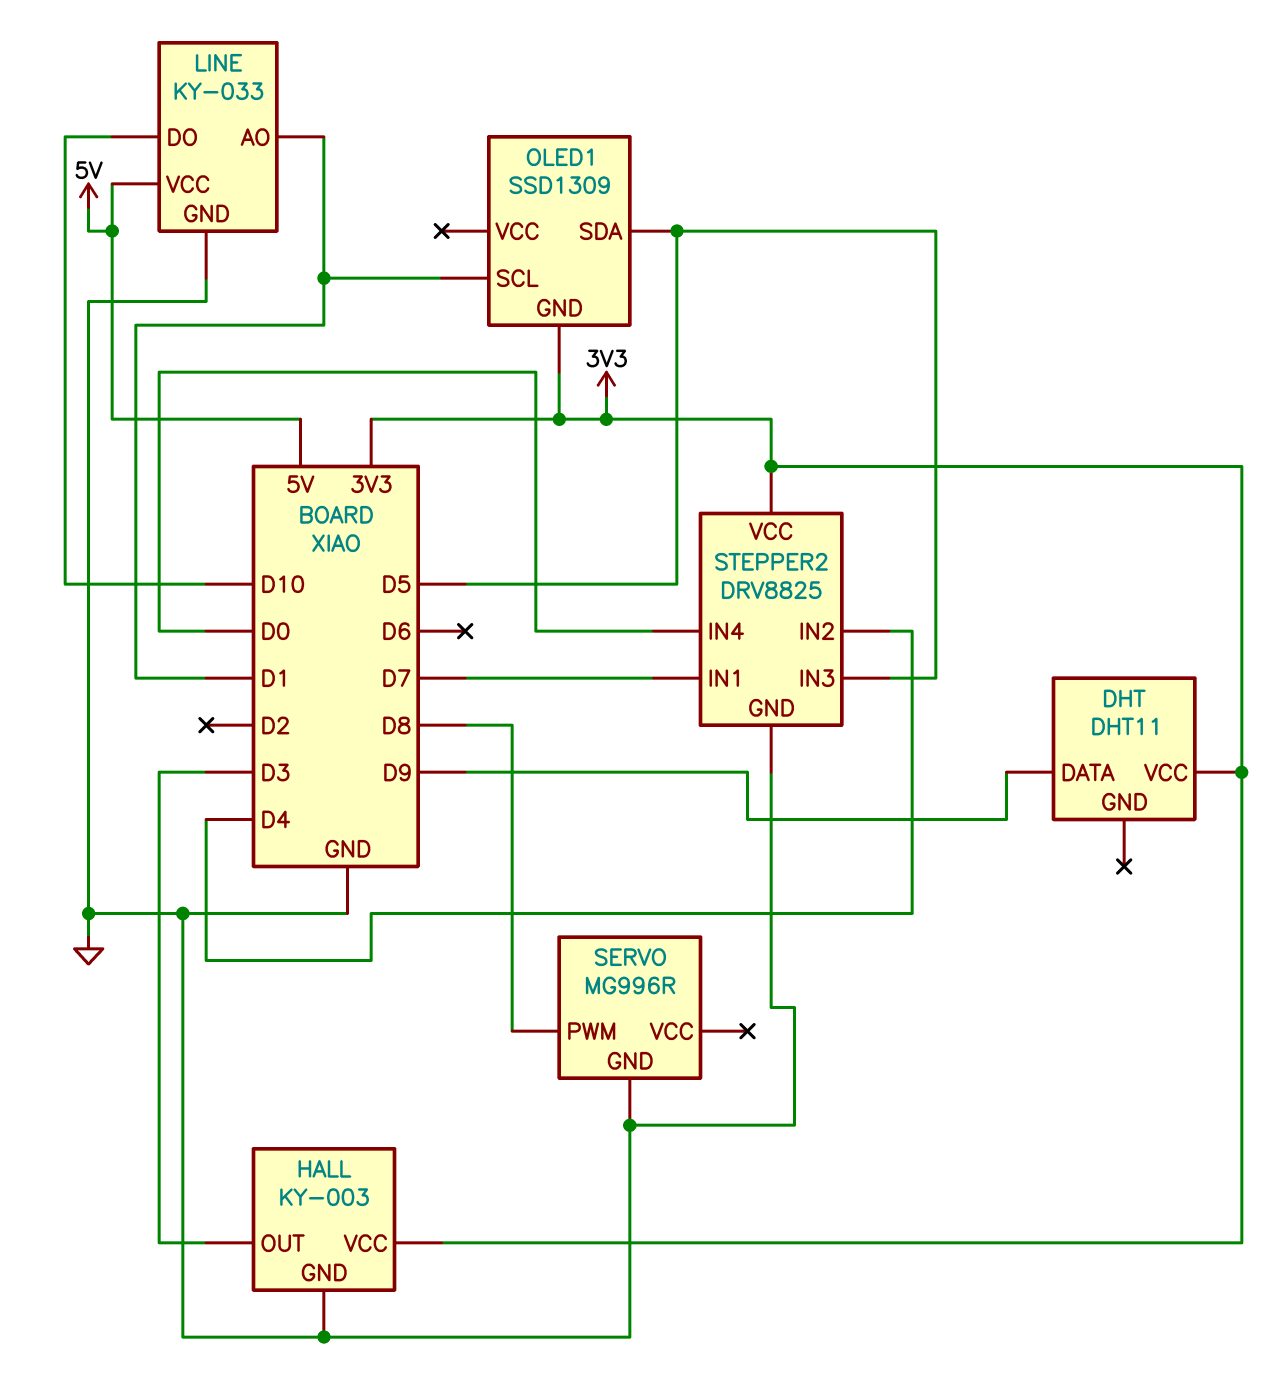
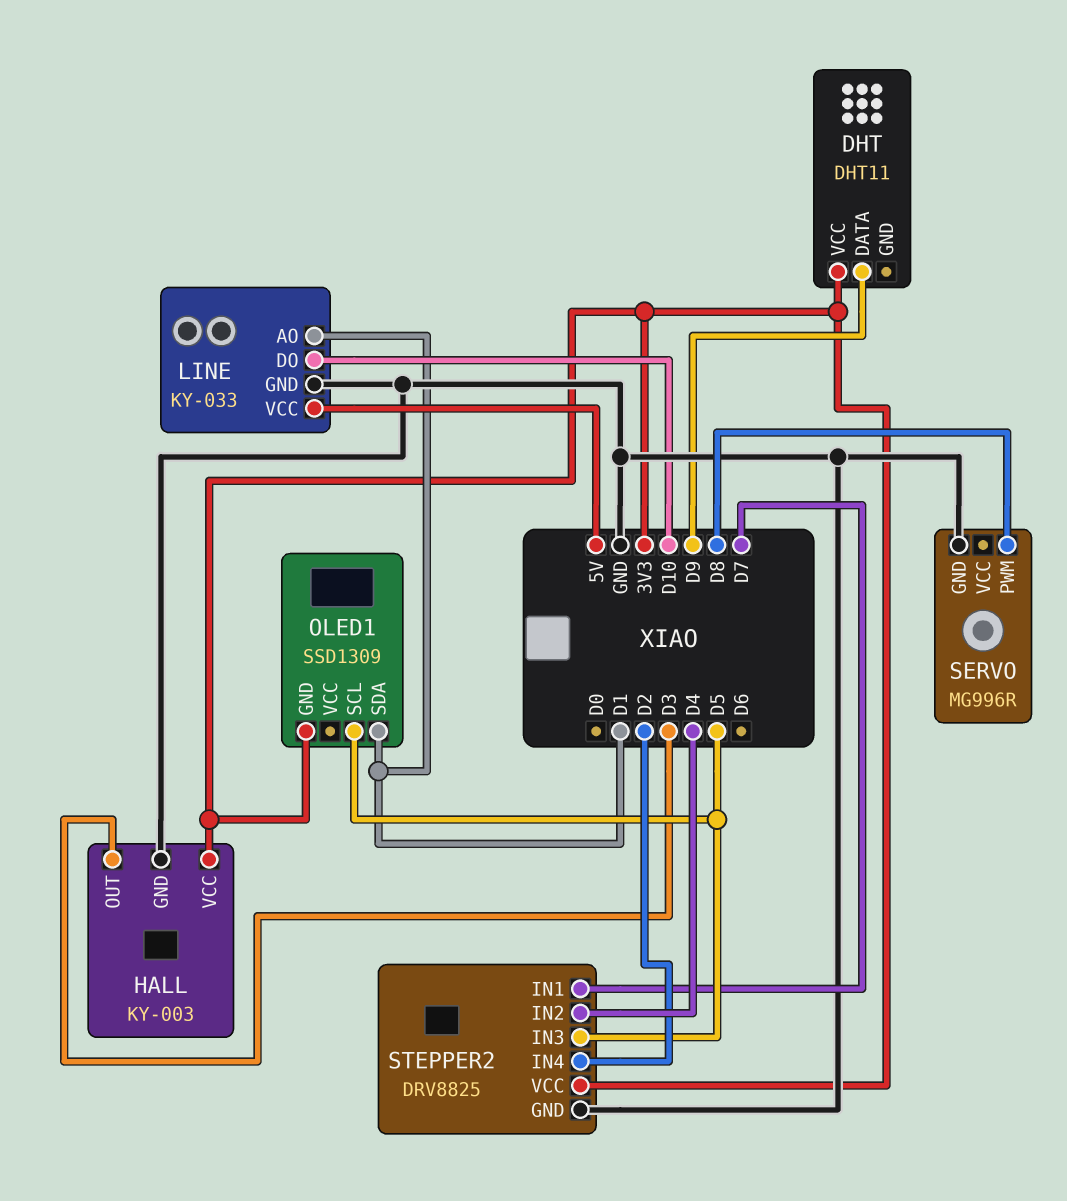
OLED1 pin SCL: D1 -> D5
OLED1 pin SDA: D5 -> D1
STEPPER2 pin IN4: D0 -> D2

